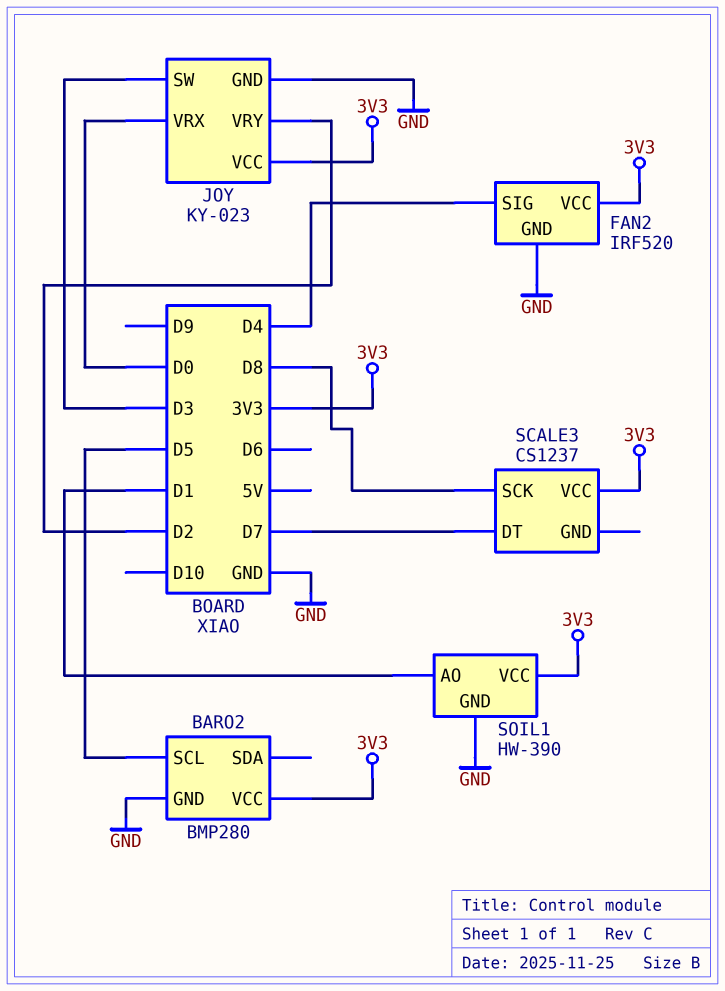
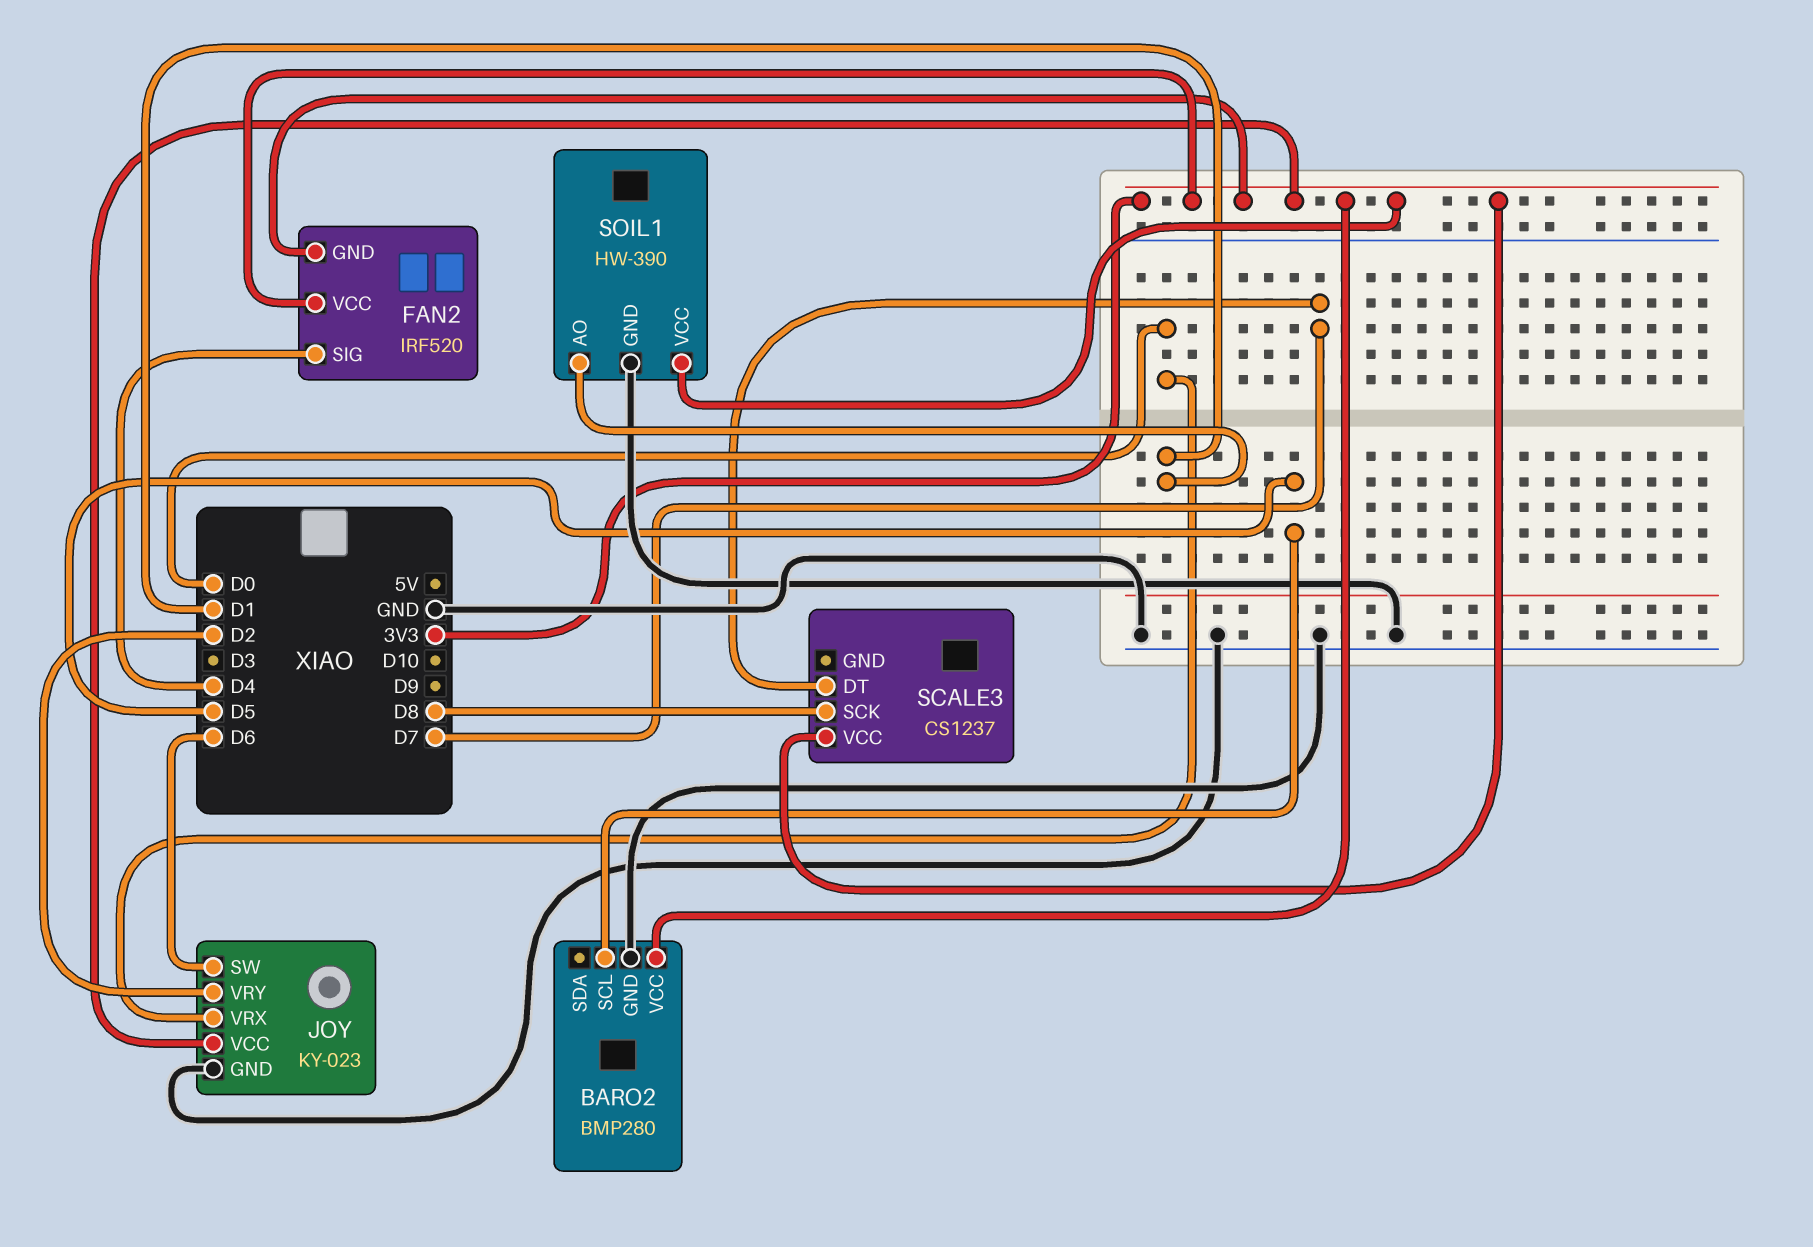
FAN2 pin GND: GND -> 3V3
JOY pin SW: D3 -> D6

